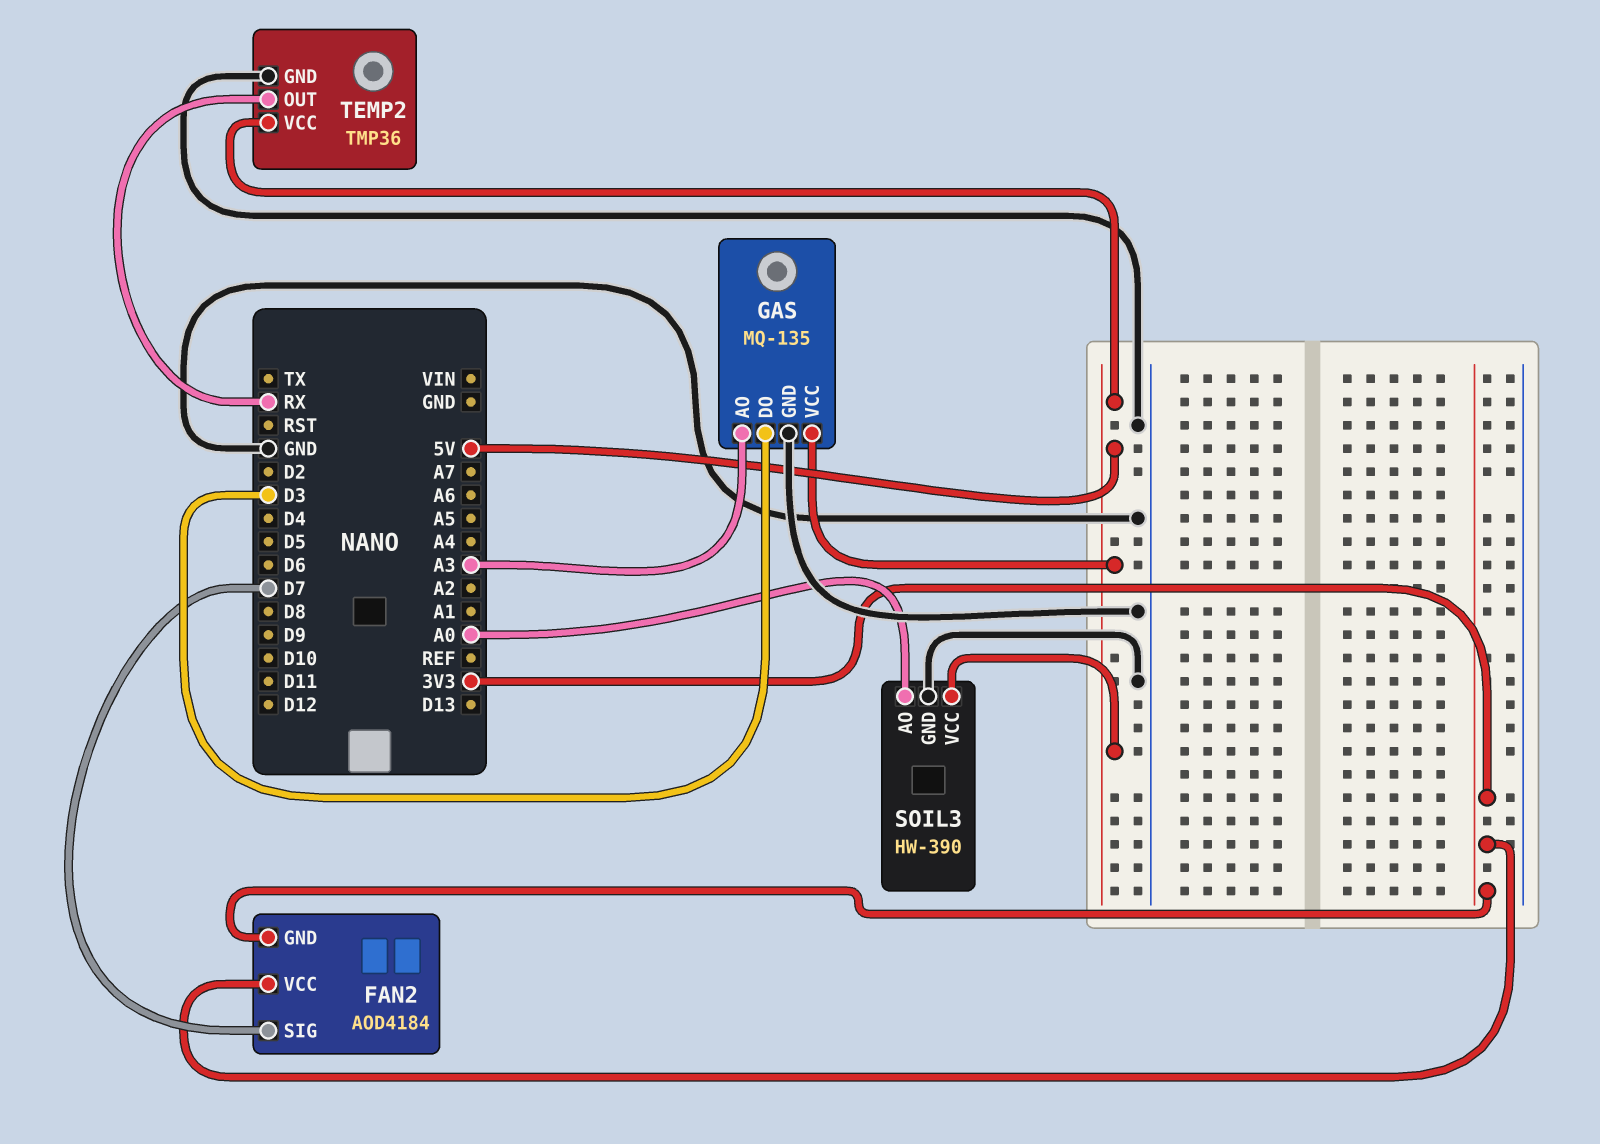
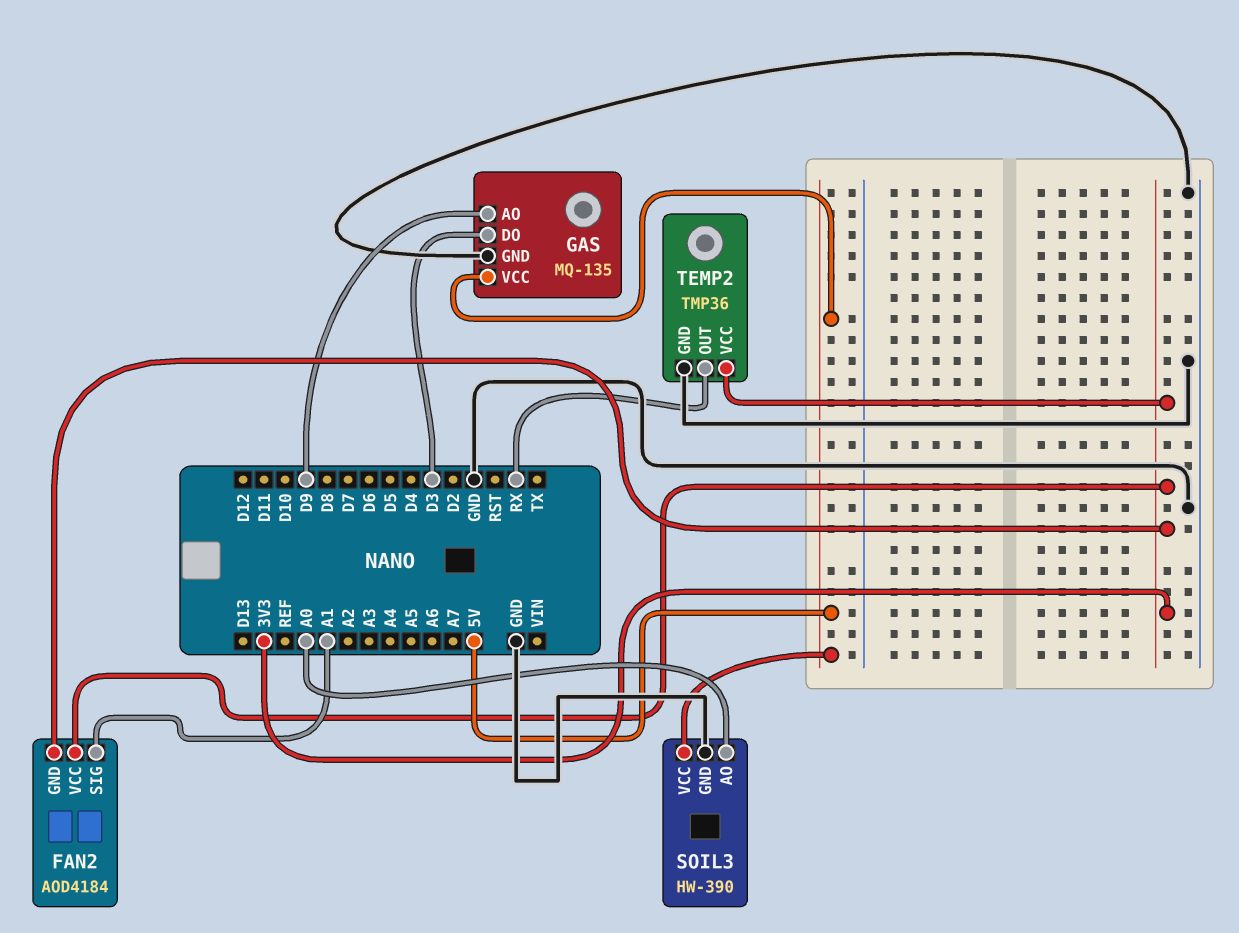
FAN2 pin SIG: D7 -> A1
GAS pin AO: A3 -> D9
TEMP2 pin VCC: 5V -> 3V3

